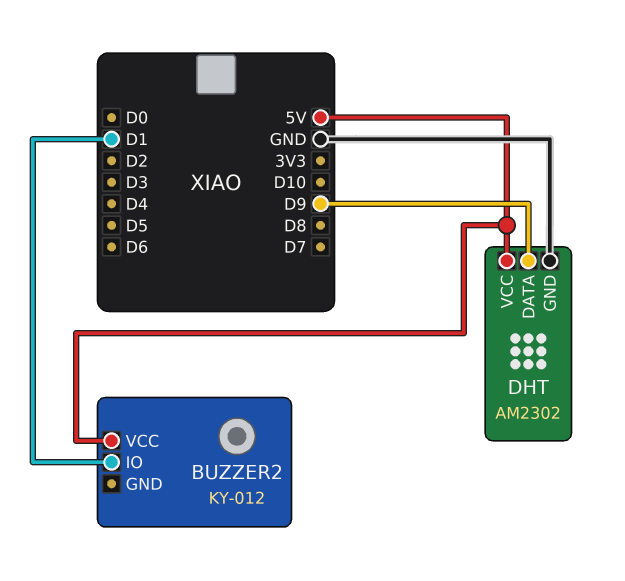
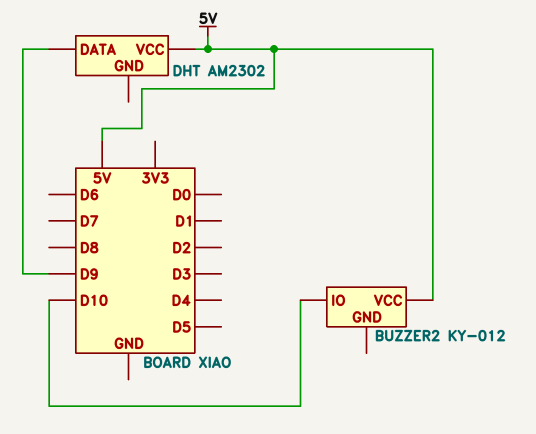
BUZZER2 pin IO: D1 -> D10
DHT pin GND: GND -> none

